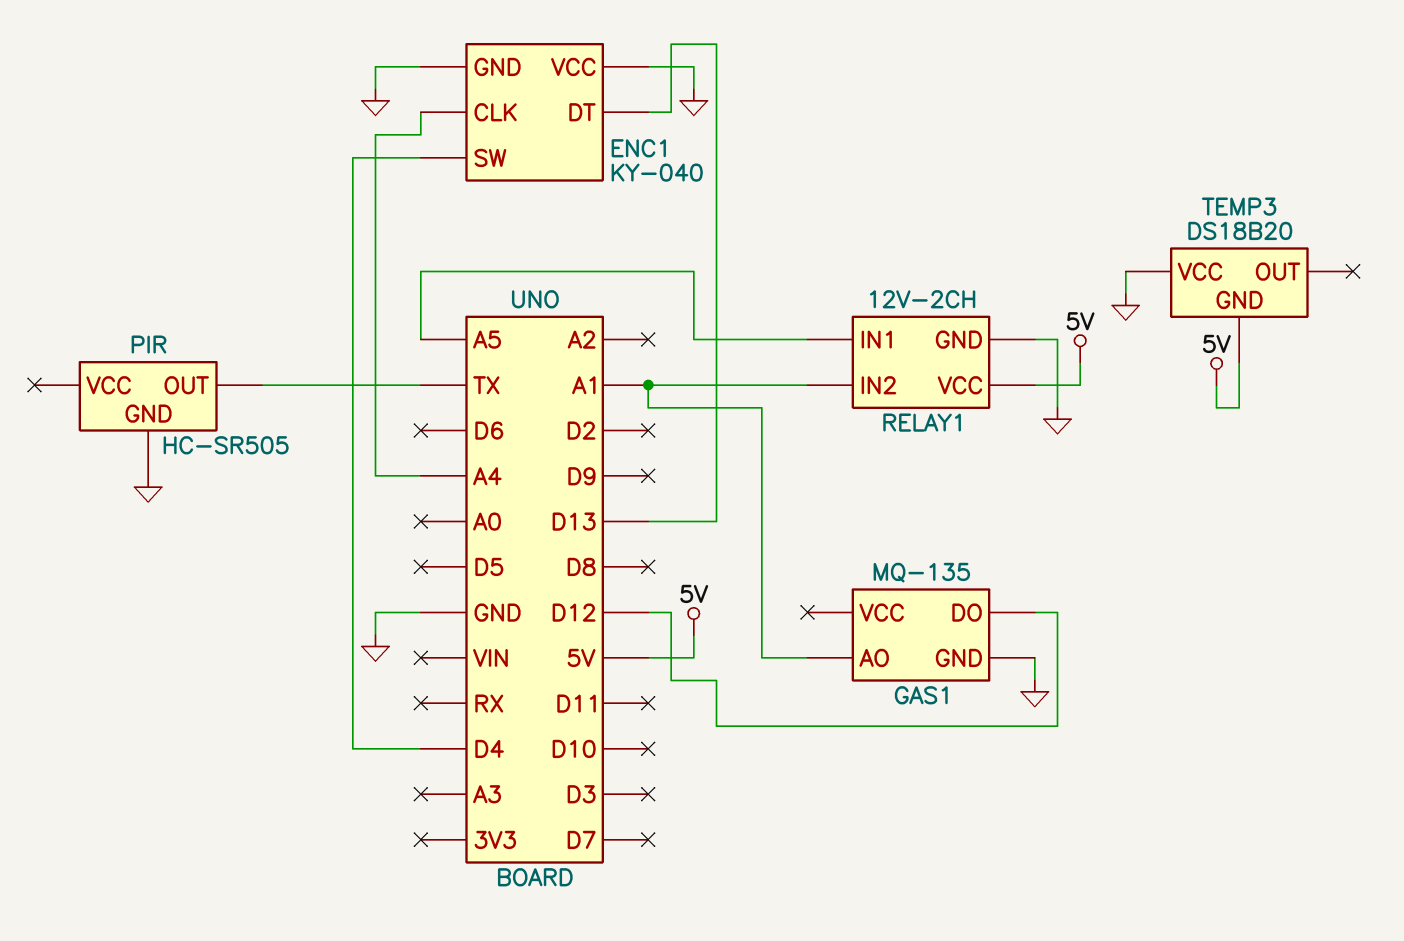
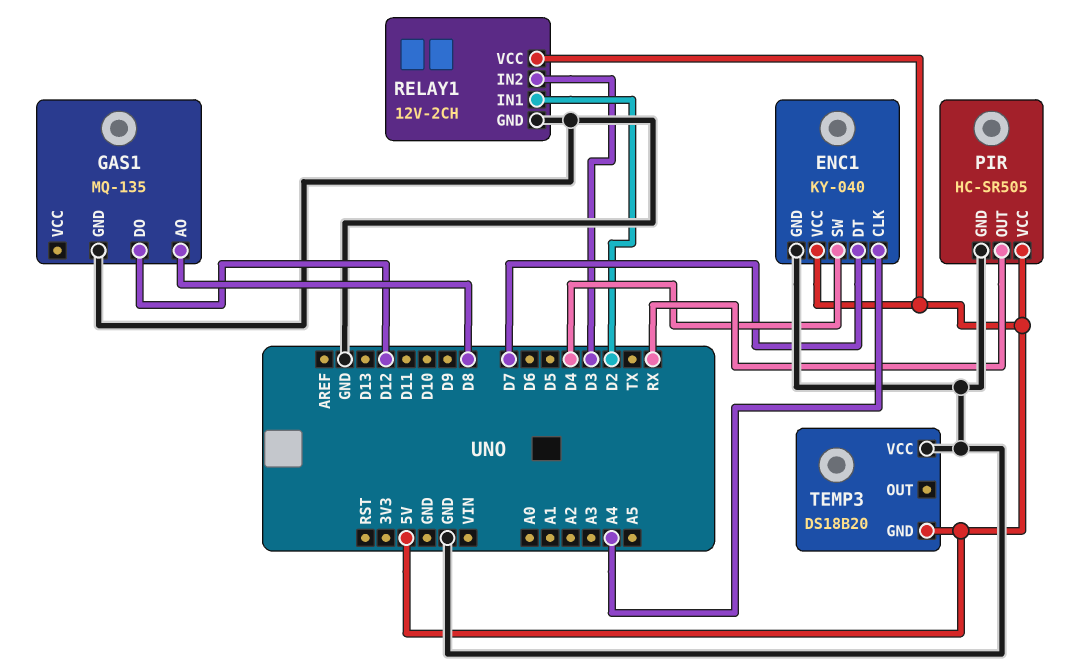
ENC1 pin DT: D13 -> D7
ENC1 pin VCC: GND -> 5V
GAS1 pin AO: A1 -> D8
PIR pin OUT: TX -> RX
PIR pin VCC: none -> 5V
RELAY1 pin IN1: A5 -> D2
RELAY1 pin IN2: A1 -> D3

